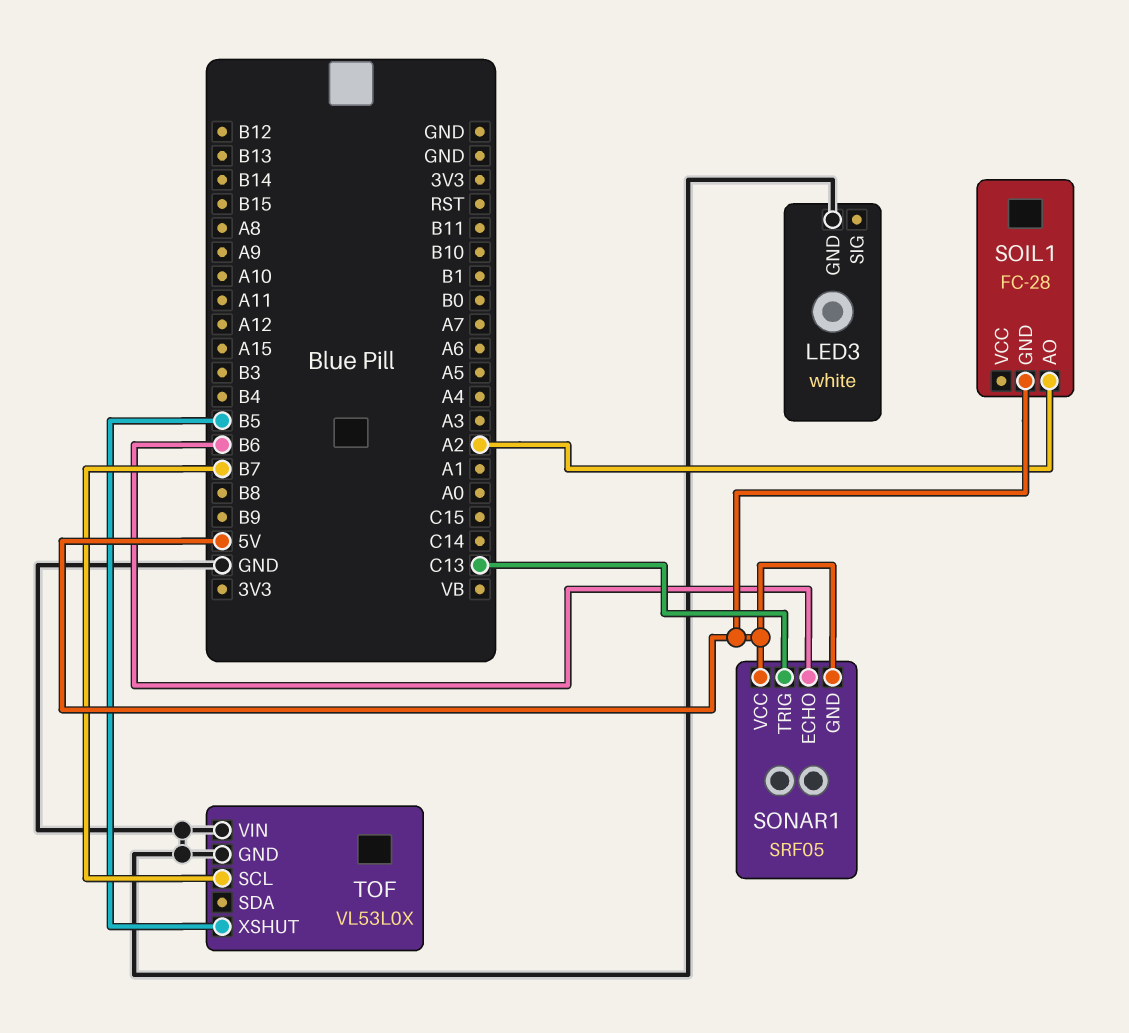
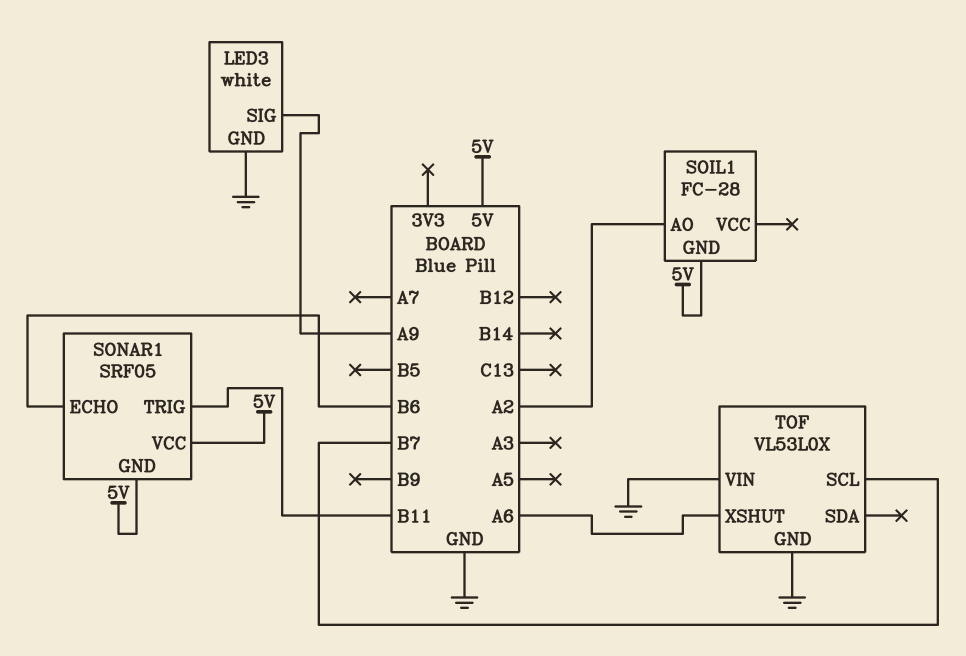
LED3 pin SIG: none -> A9
SONAR1 pin TRIG: C13 -> B11
TOF pin XSHUT: B5 -> A6

